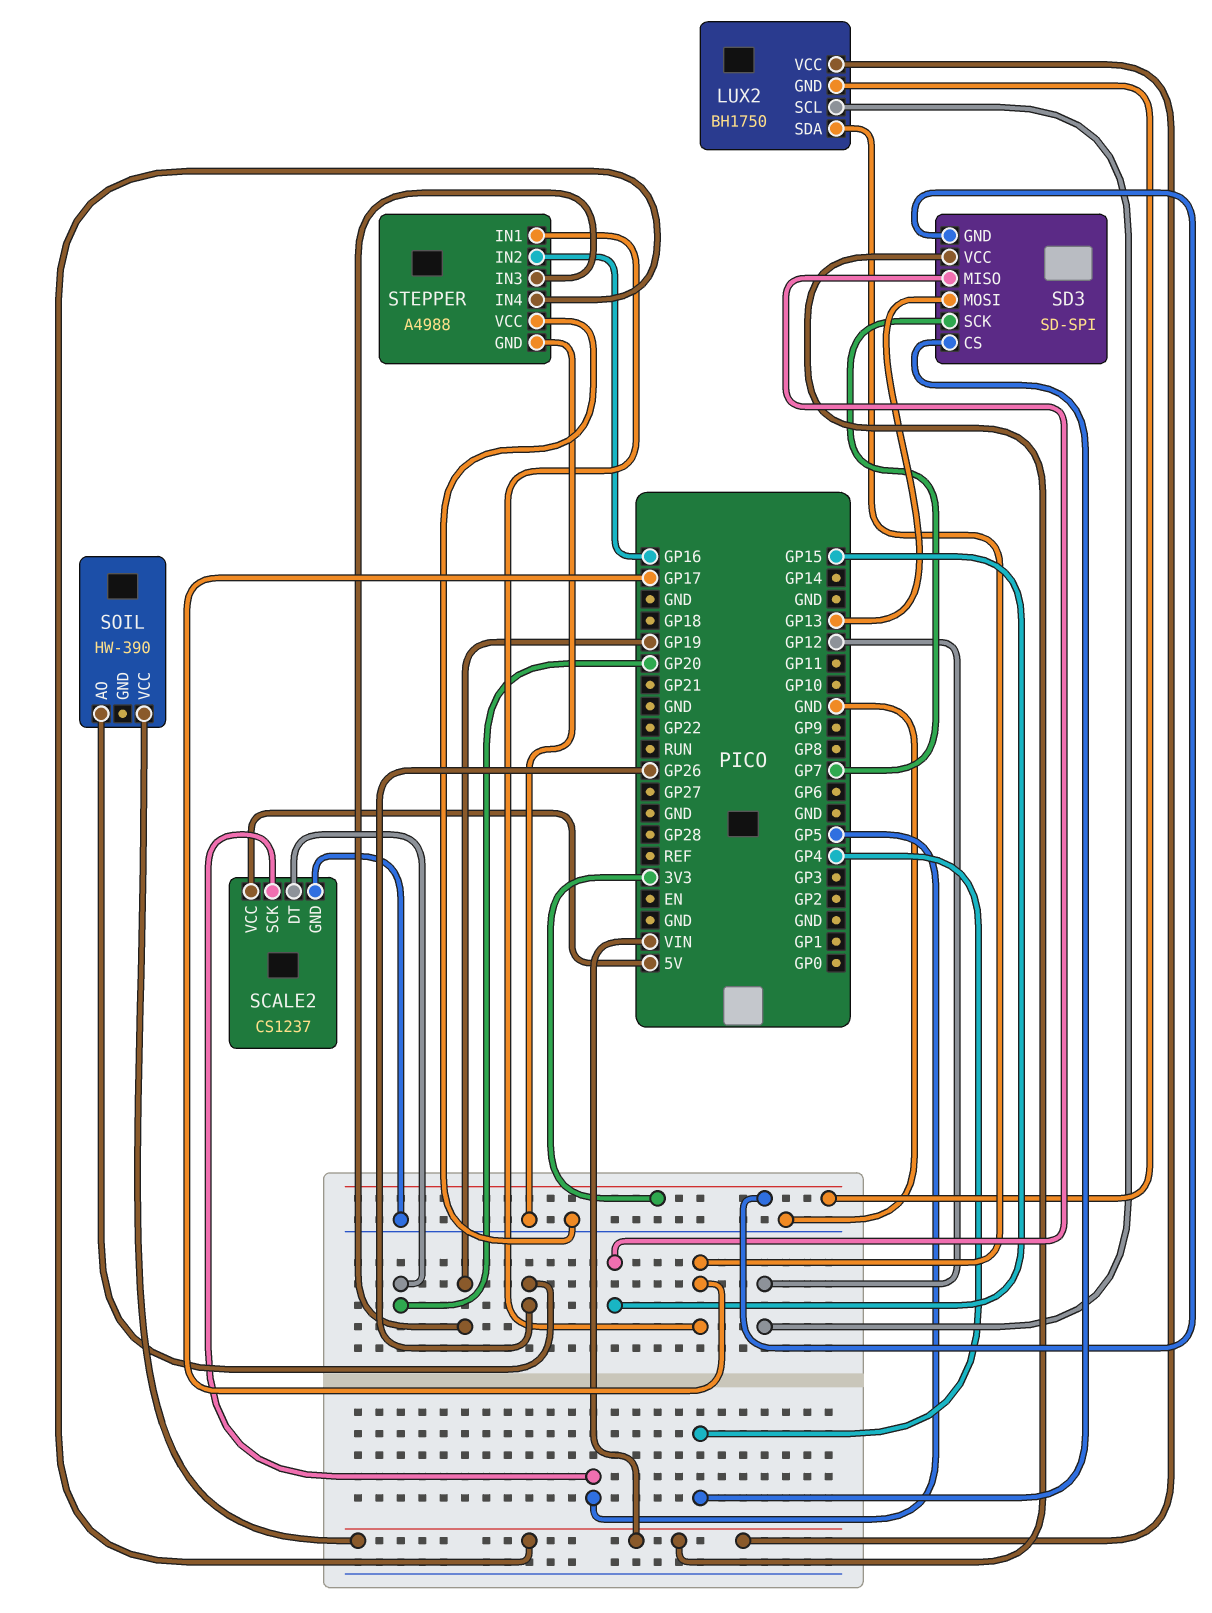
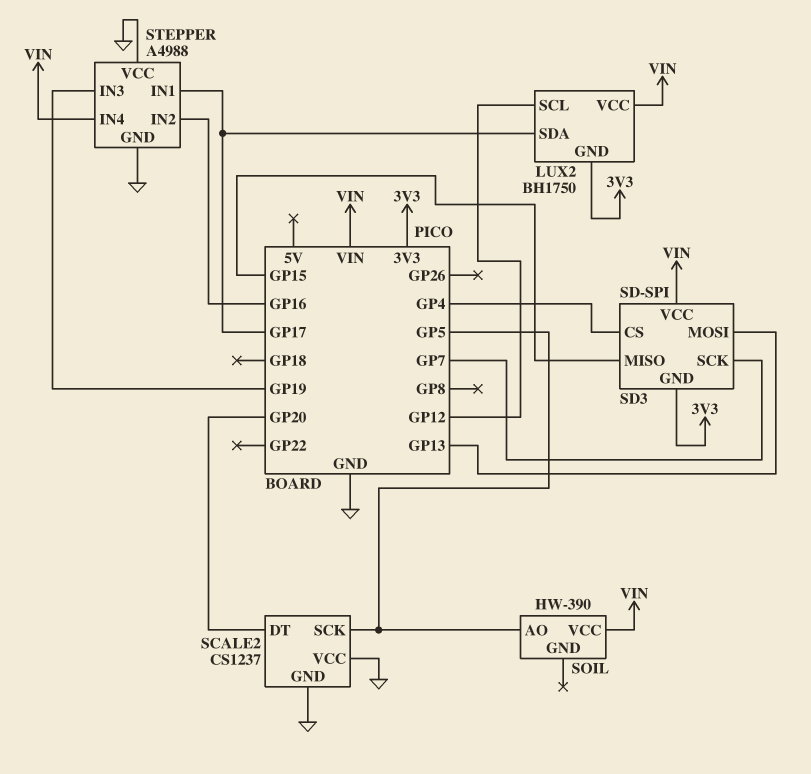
SCALE2 pin VCC: 5V -> GND
SOIL pin AO: GP26 -> GP5

